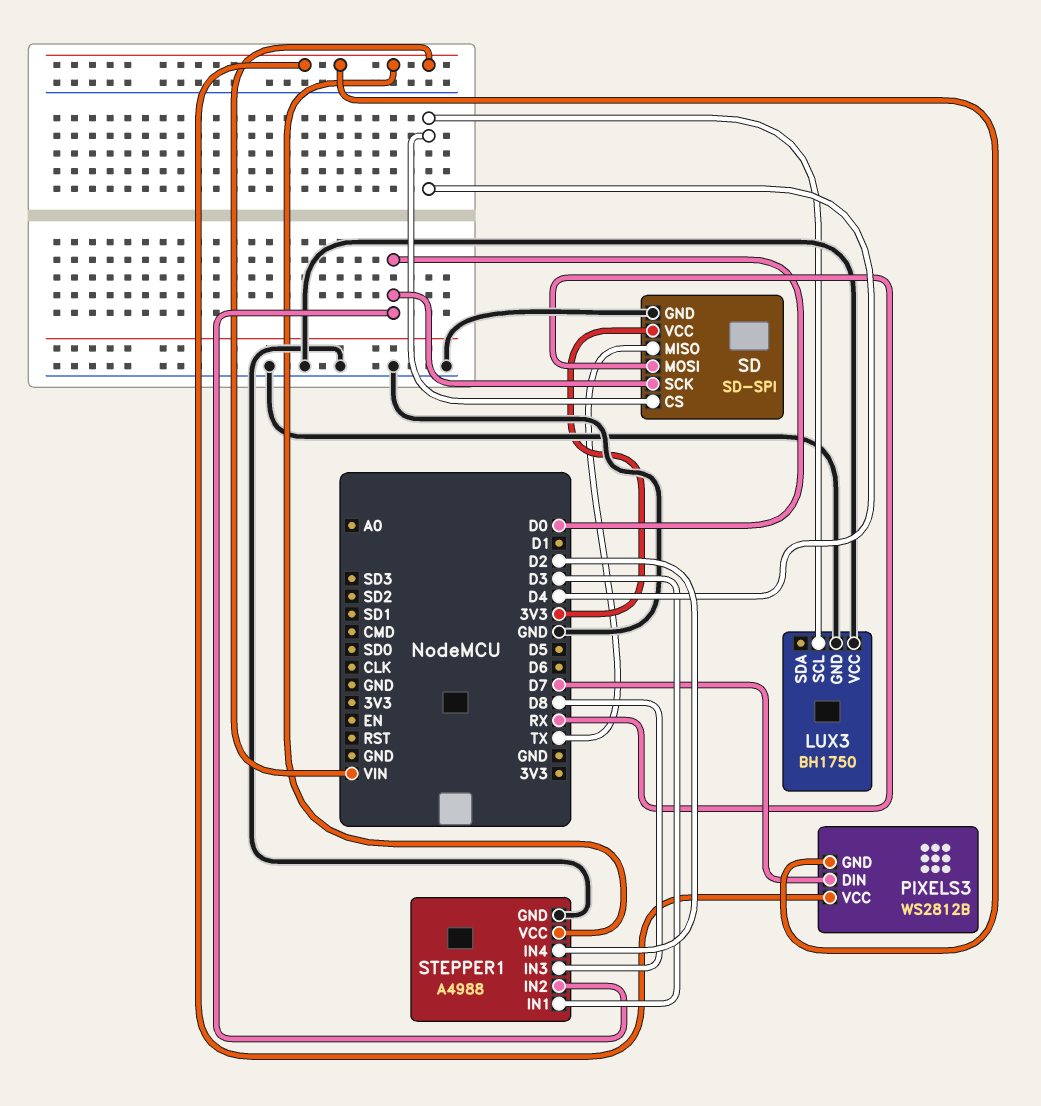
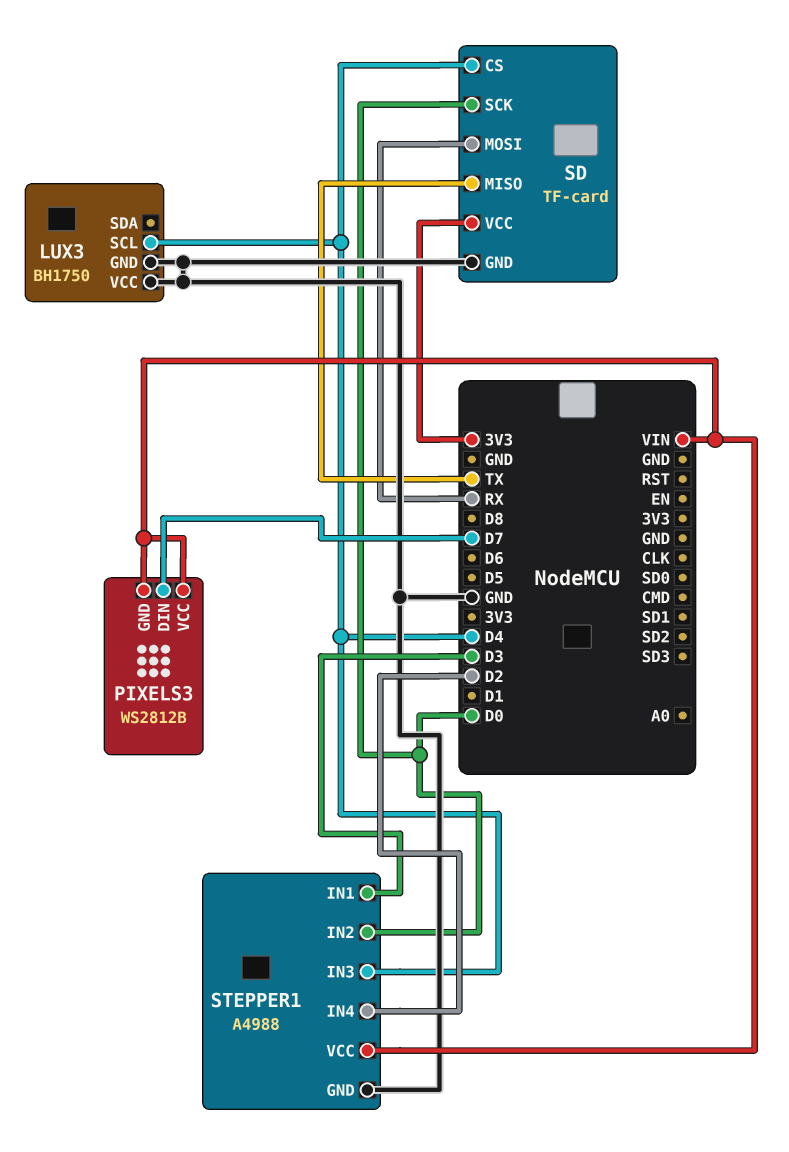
SD: SD-SPI -> TF-card
STEPPER1 pin IN3: D8 -> D4

